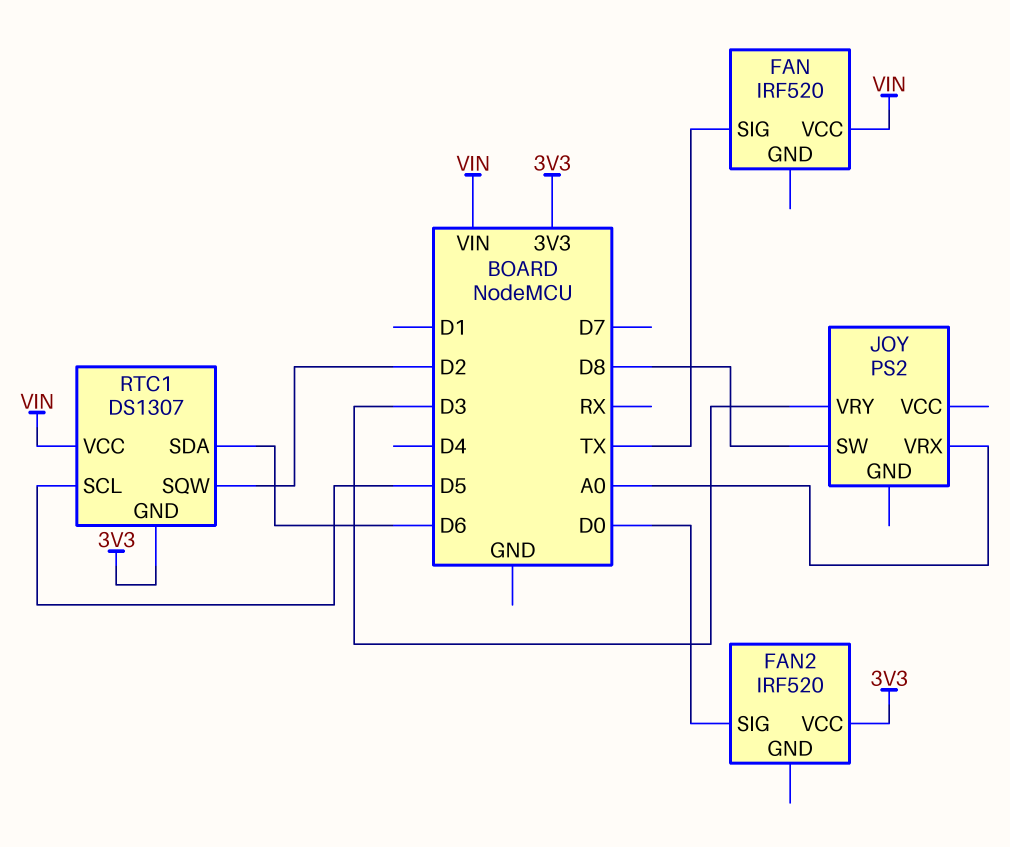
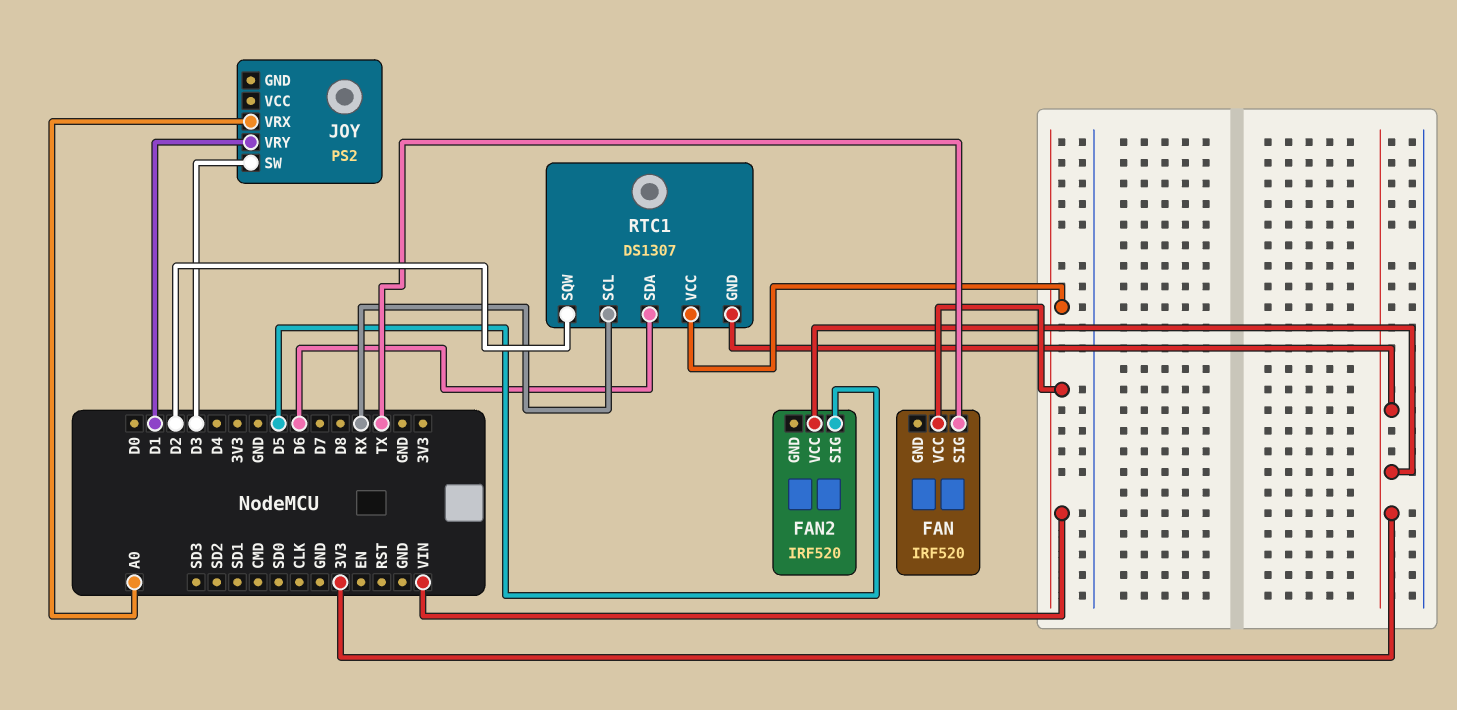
FAN2 pin SIG: D0 -> D5
JOY pin SW: D8 -> D3
JOY pin VRY: D3 -> D1
RTC1 pin SCL: D5 -> RX

